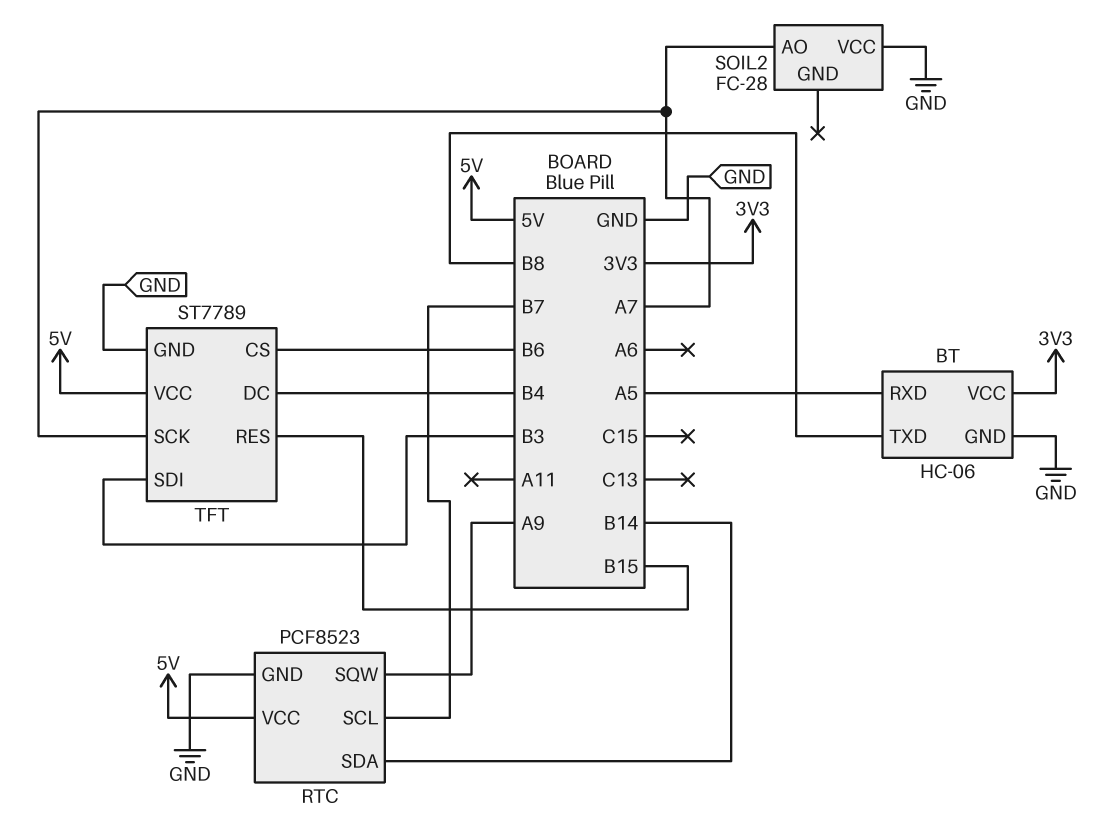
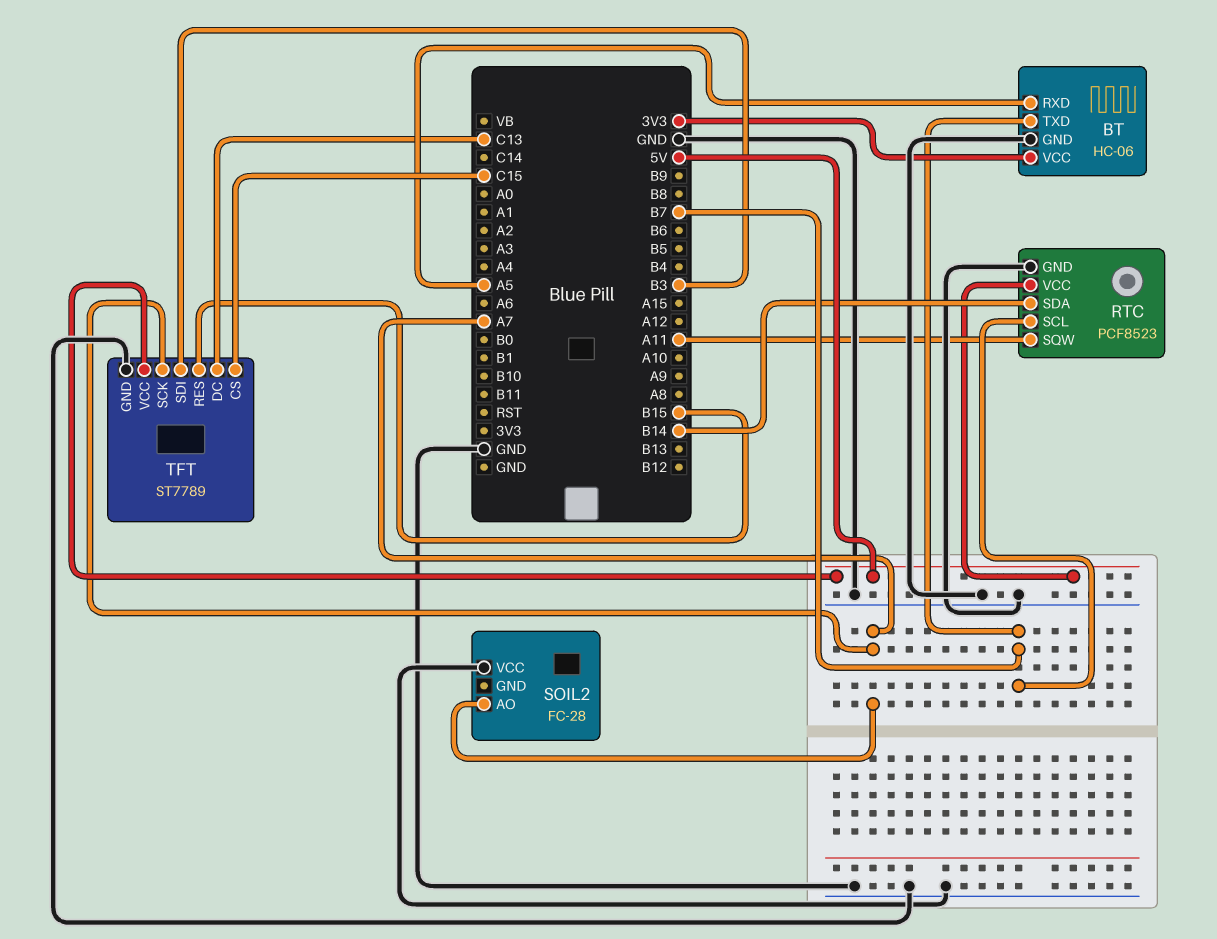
BT pin TXD: B8 -> B7
RTC pin SQW: A9 -> A11
TFT pin CS: B6 -> C15
TFT pin DC: B4 -> C13

